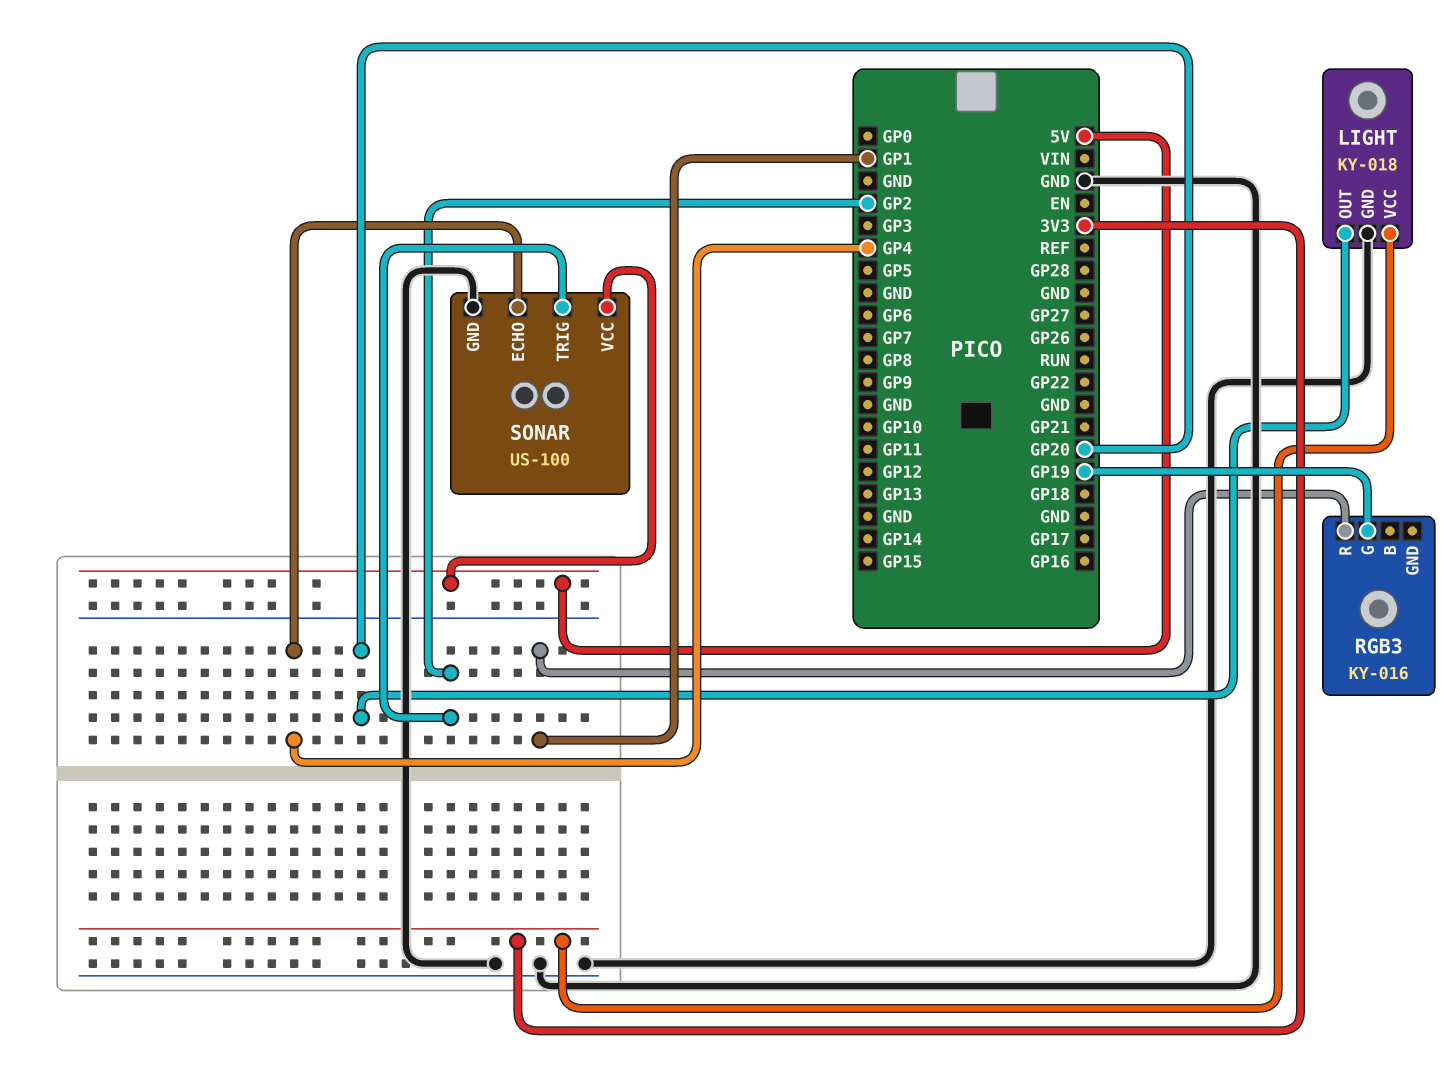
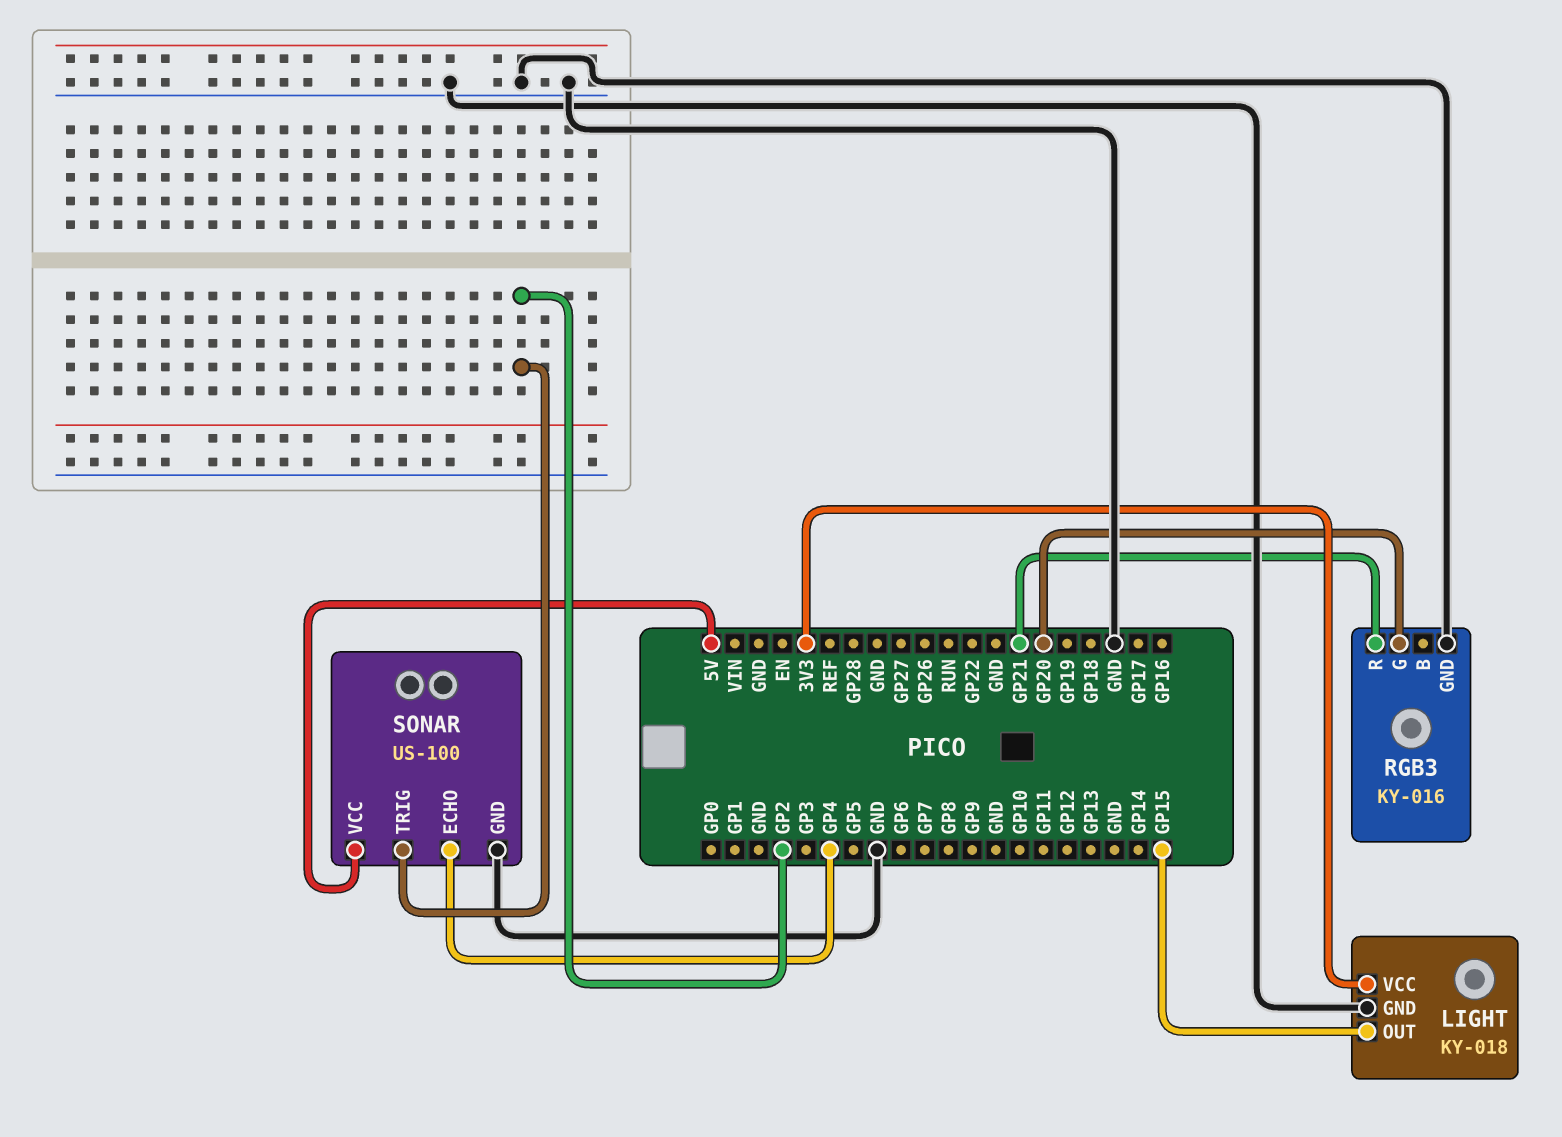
LIGHT pin OUT: GP20 -> GP15
RGB3 pin G: GP19 -> GP20
RGB3 pin GND: none -> GND
RGB3 pin R: GP1 -> GP21

